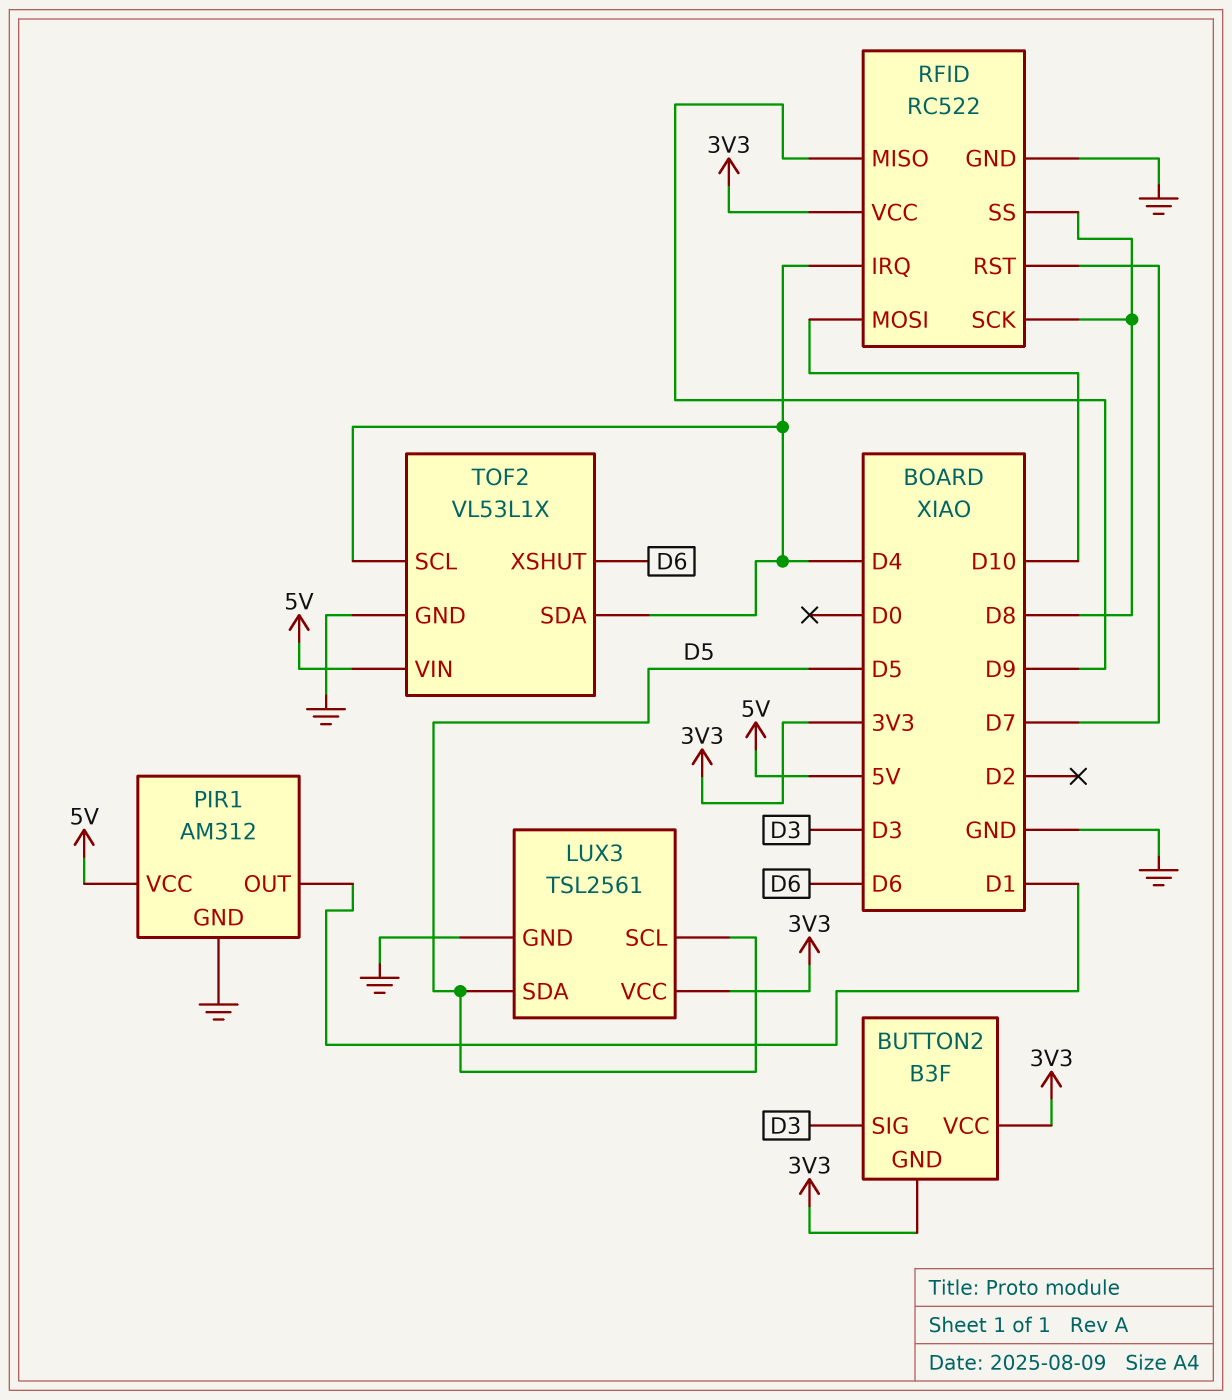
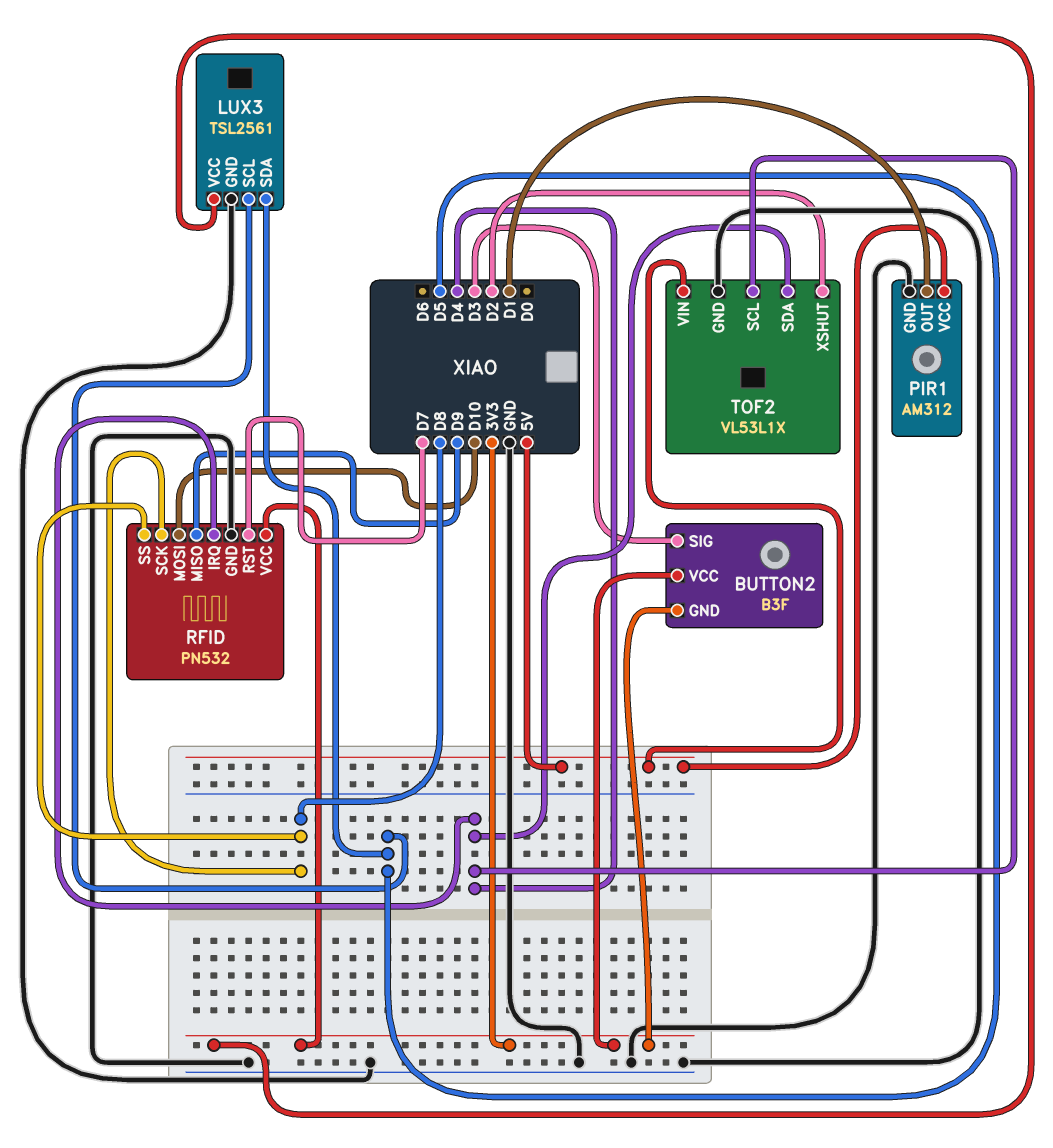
RFID: RC522 -> PN532
TOF2 pin XSHUT: D6 -> D2

